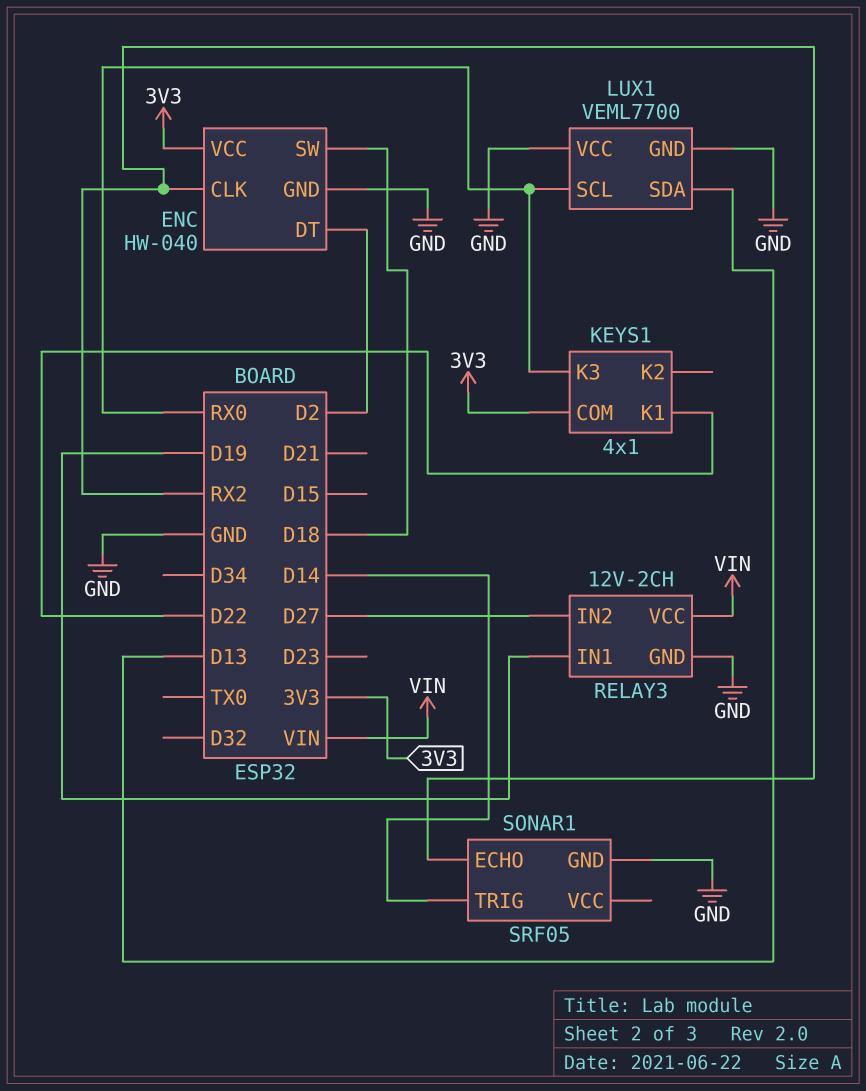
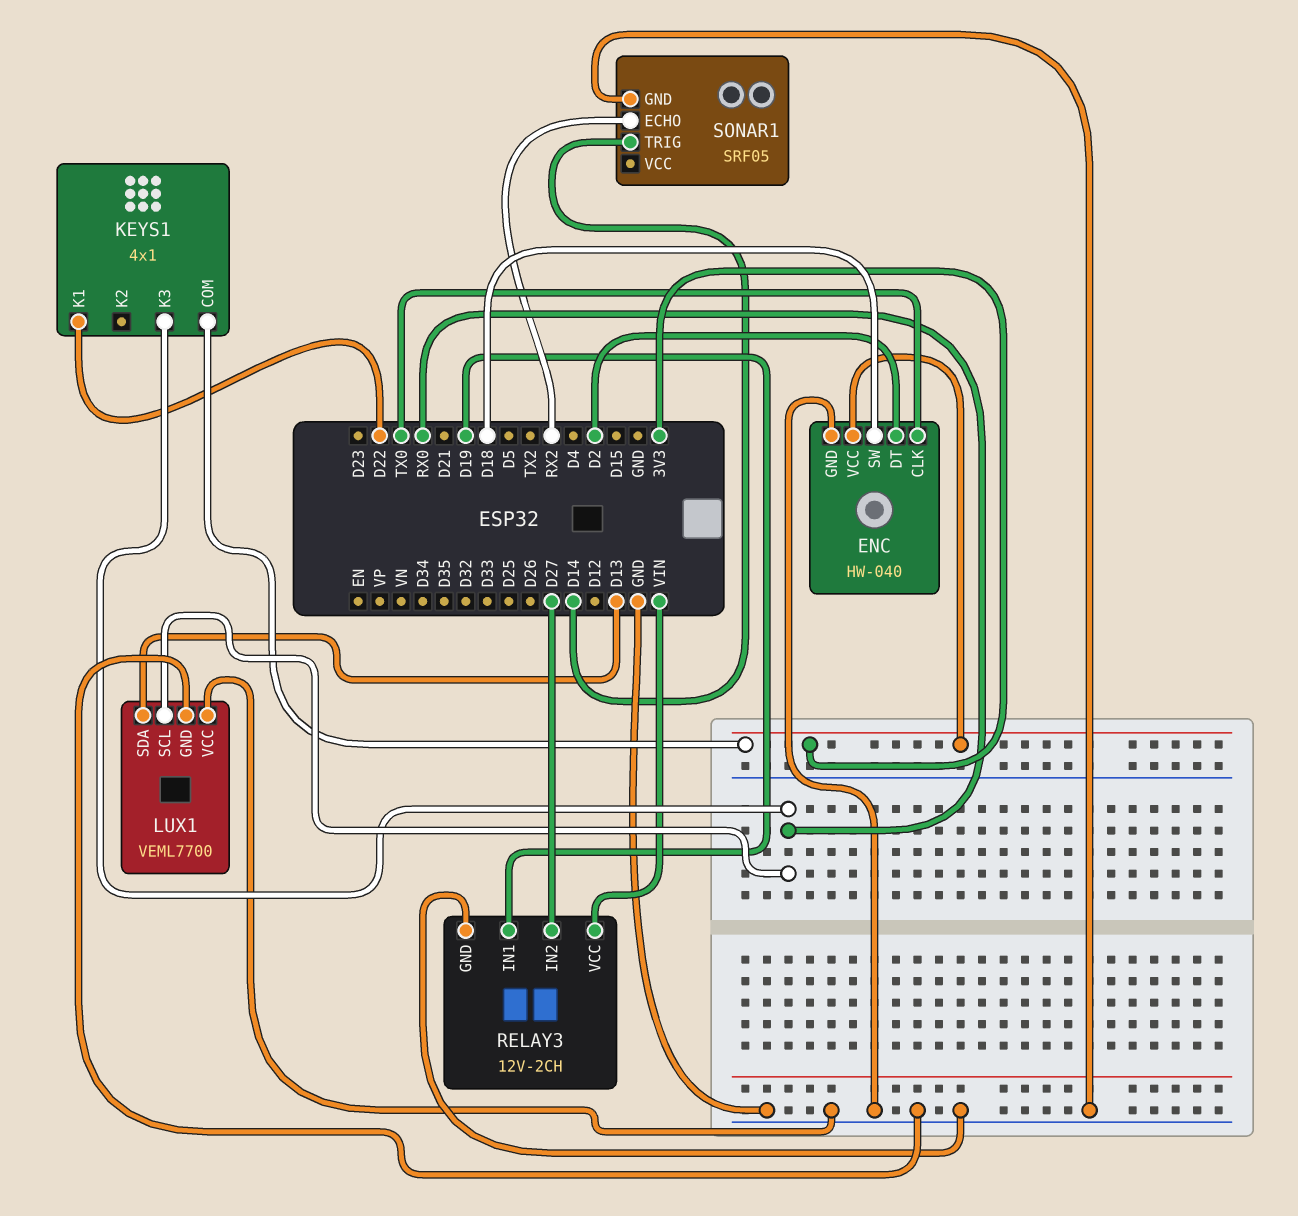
ENC pin CLK: RX2 -> TX0

